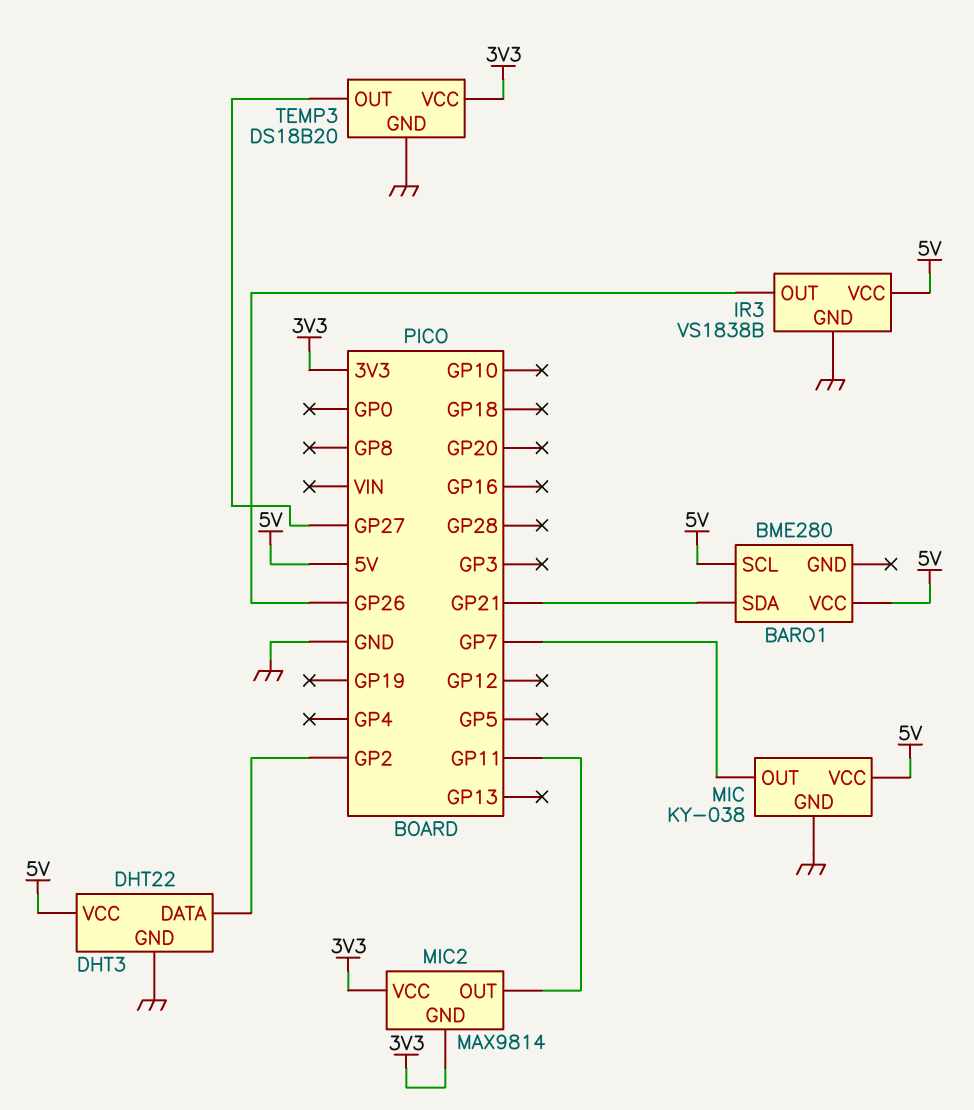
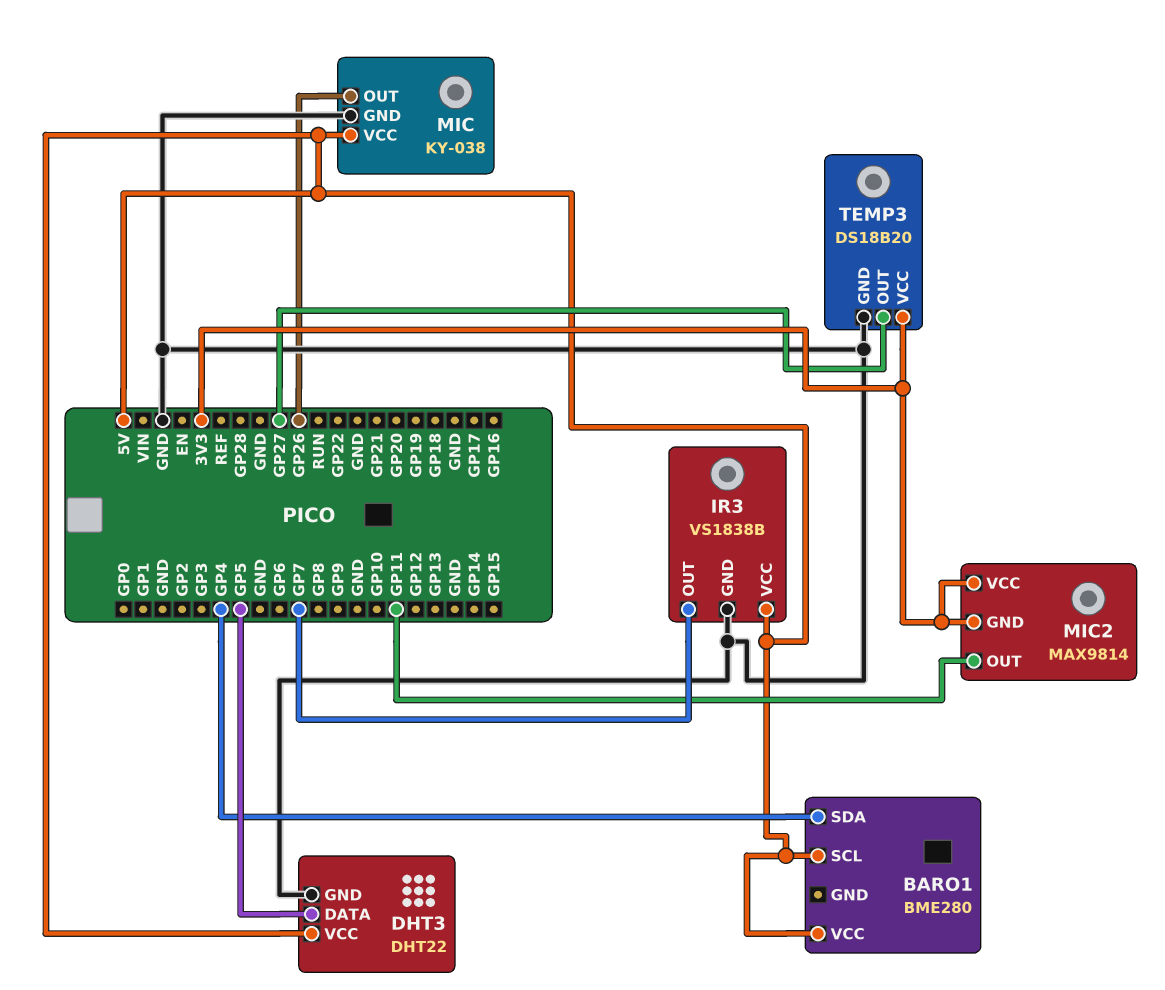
BARO1 pin SDA: GP21 -> GP4
DHT3 pin DATA: GP2 -> GP5
IR3 pin OUT: GP26 -> GP7
MIC pin OUT: GP7 -> GP26

